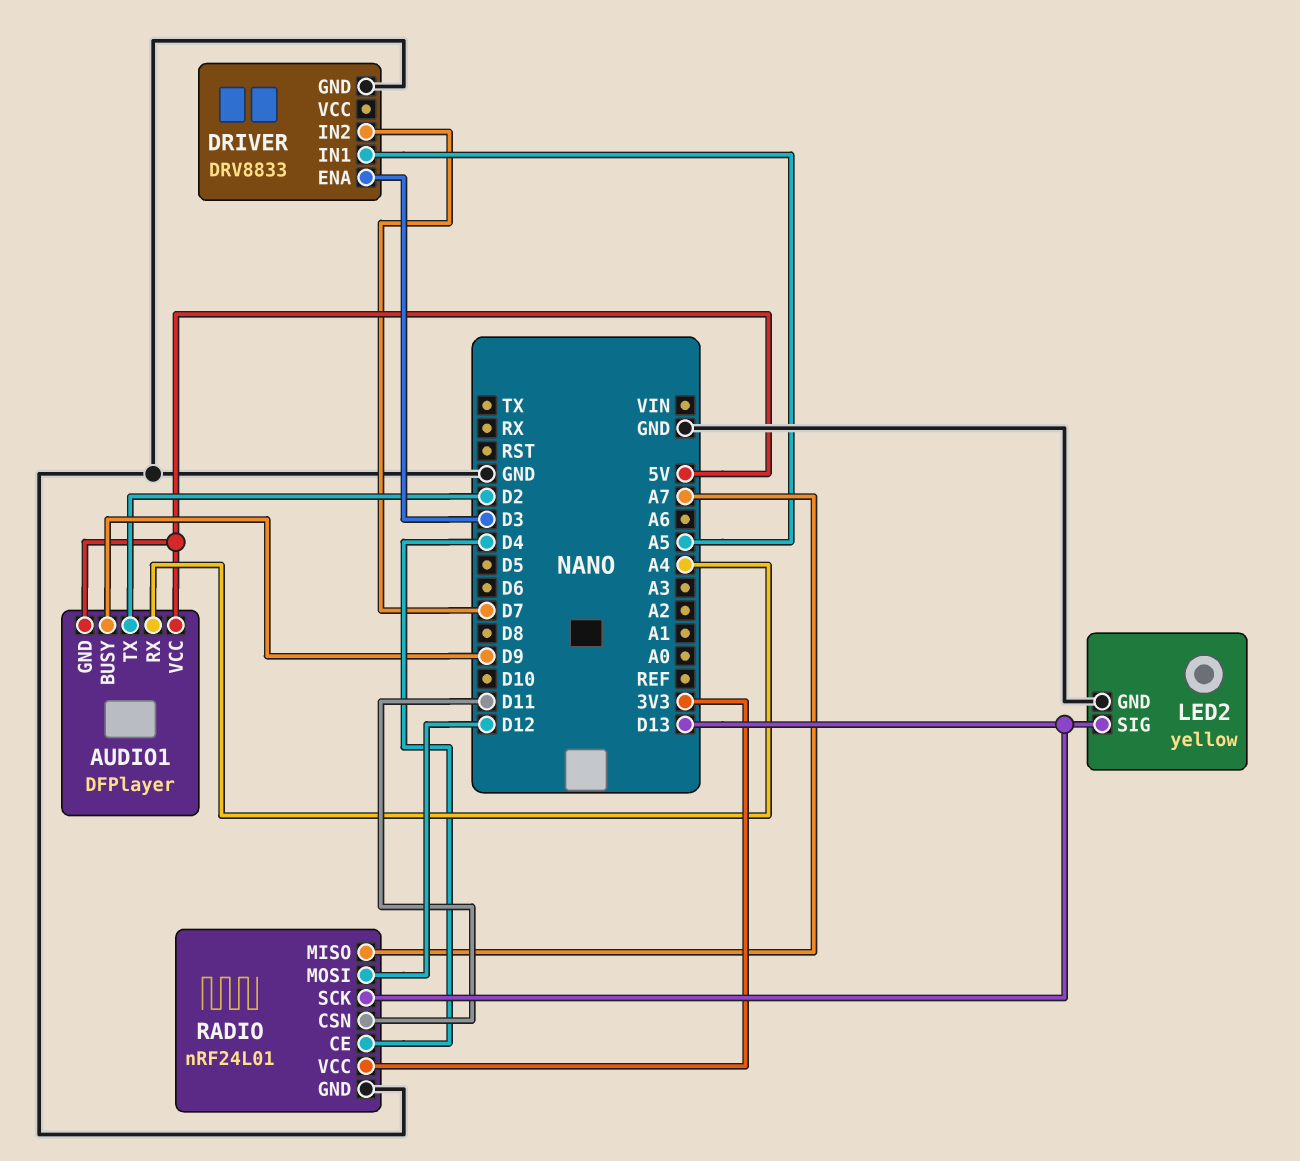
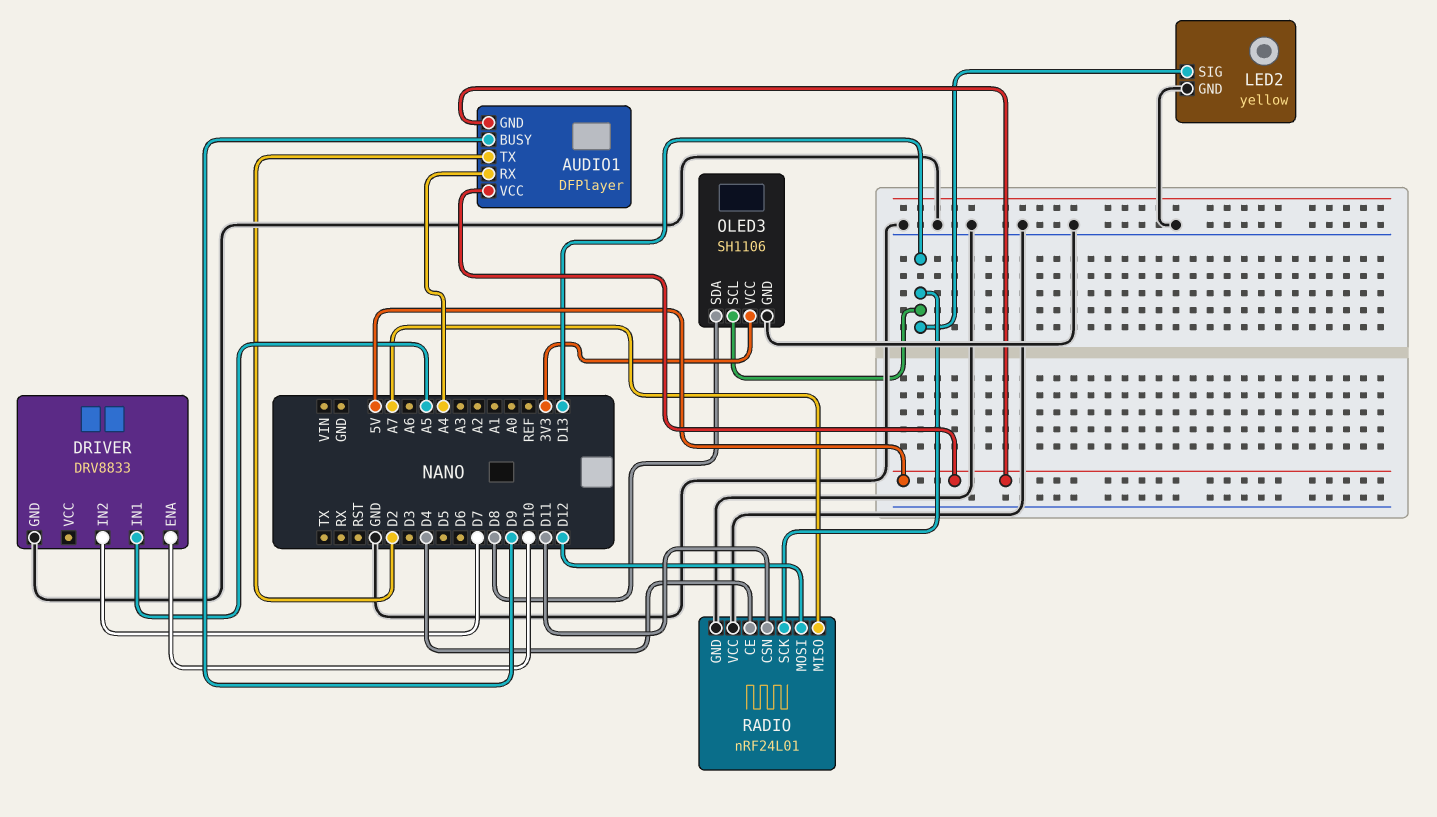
DRIVER pin ENA: D3 -> D10
OLED3: none -> SH1106
OLED3 pin GND: none -> GND
OLED3 pin SCL: none -> D13
OLED3 pin SDA: none -> D8
OLED3 pin VCC: none -> 3V3
RADIO pin VCC: 3V3 -> GND

